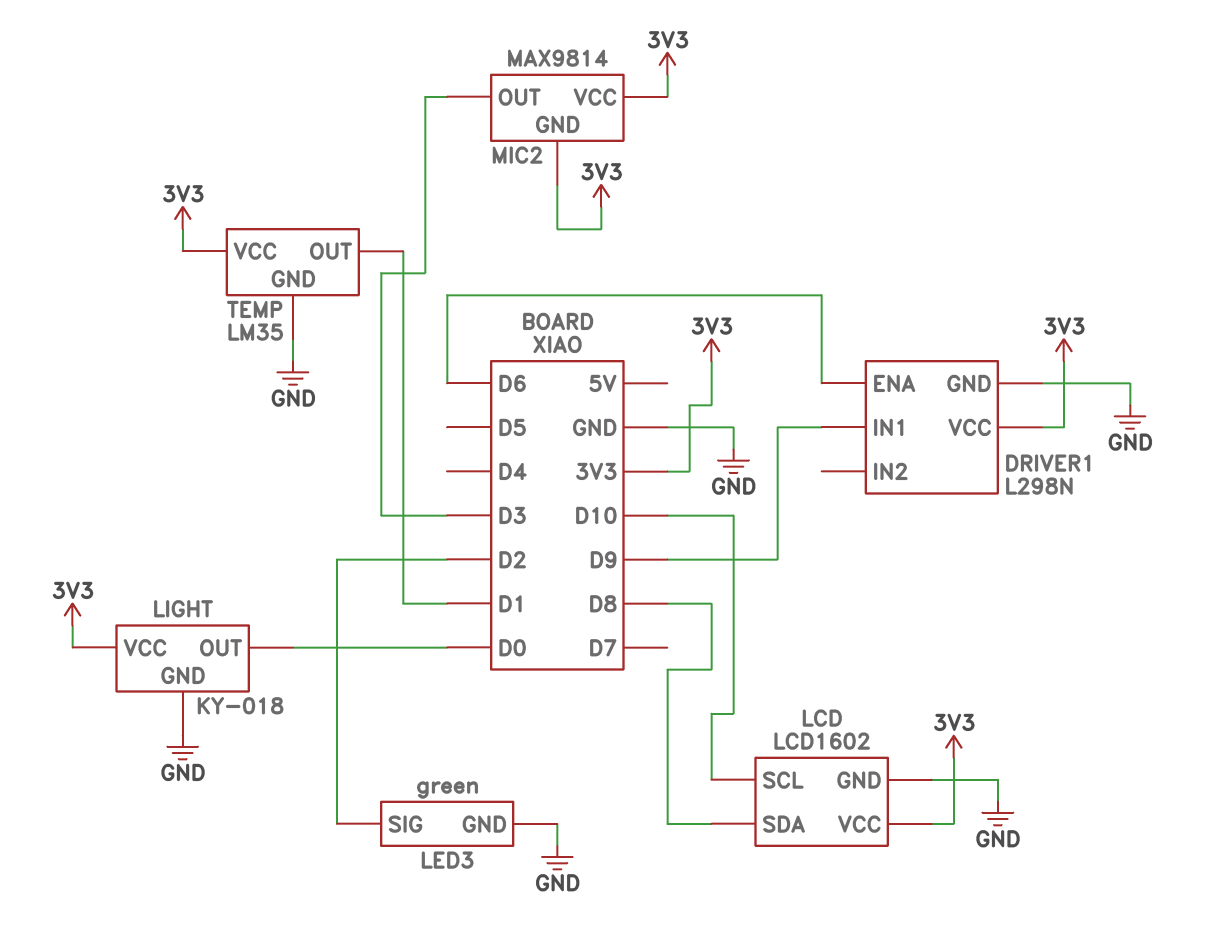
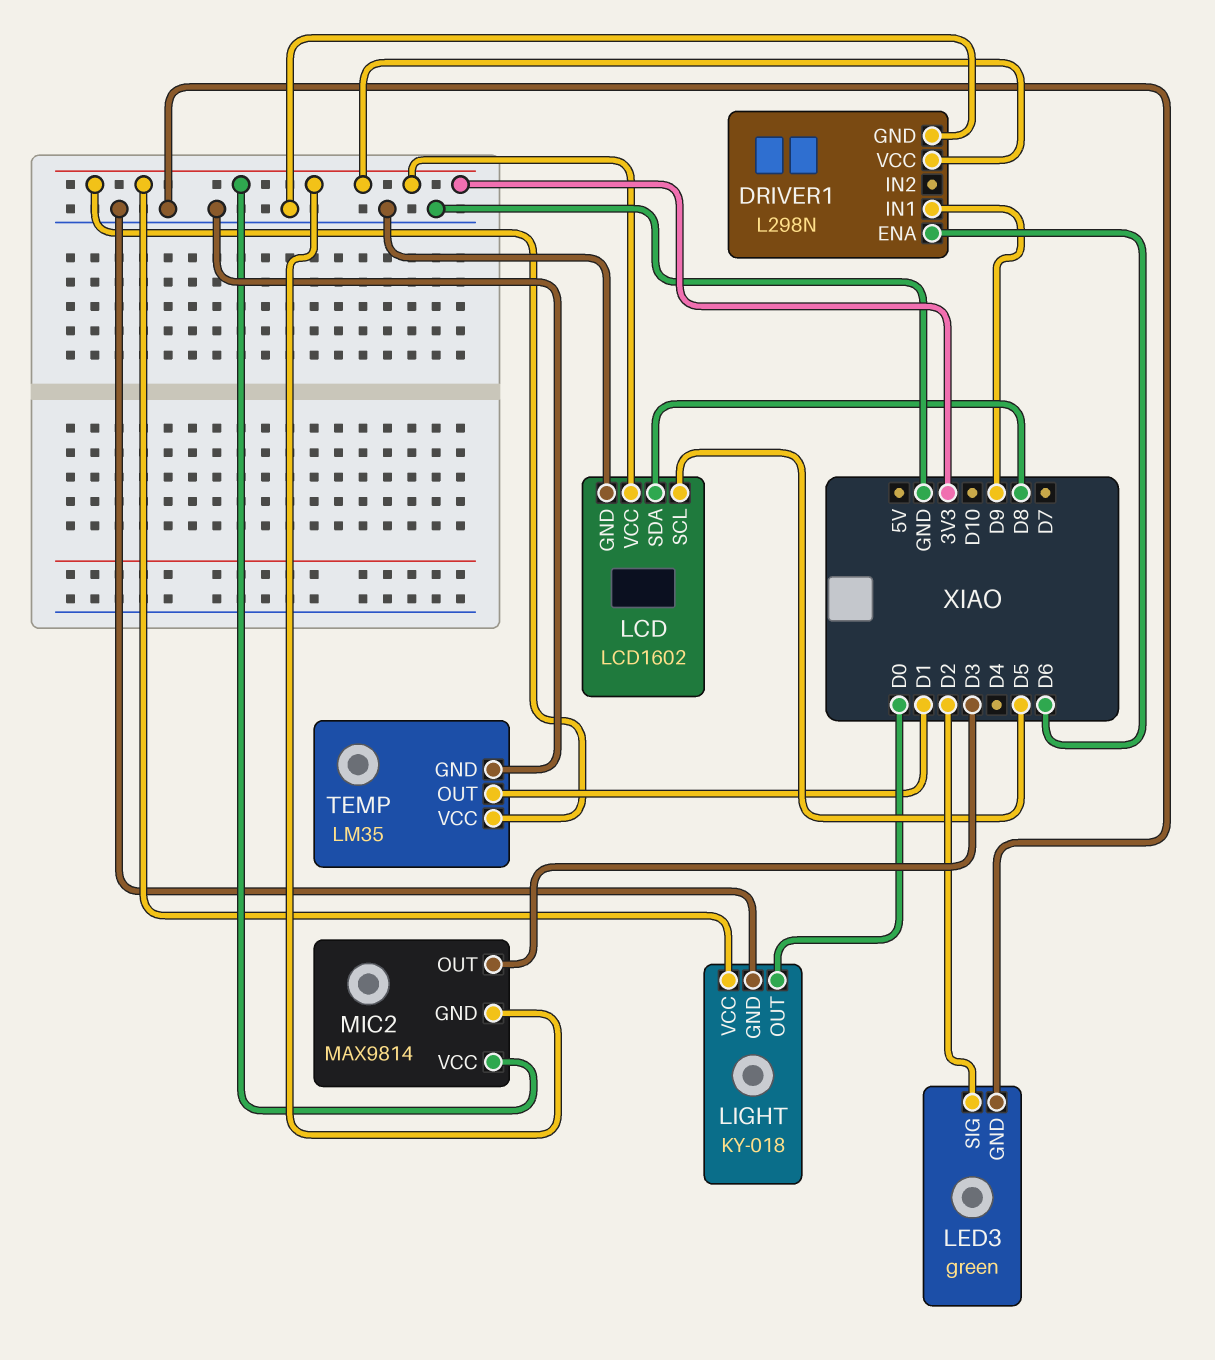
LCD pin SCL: D10 -> D5

